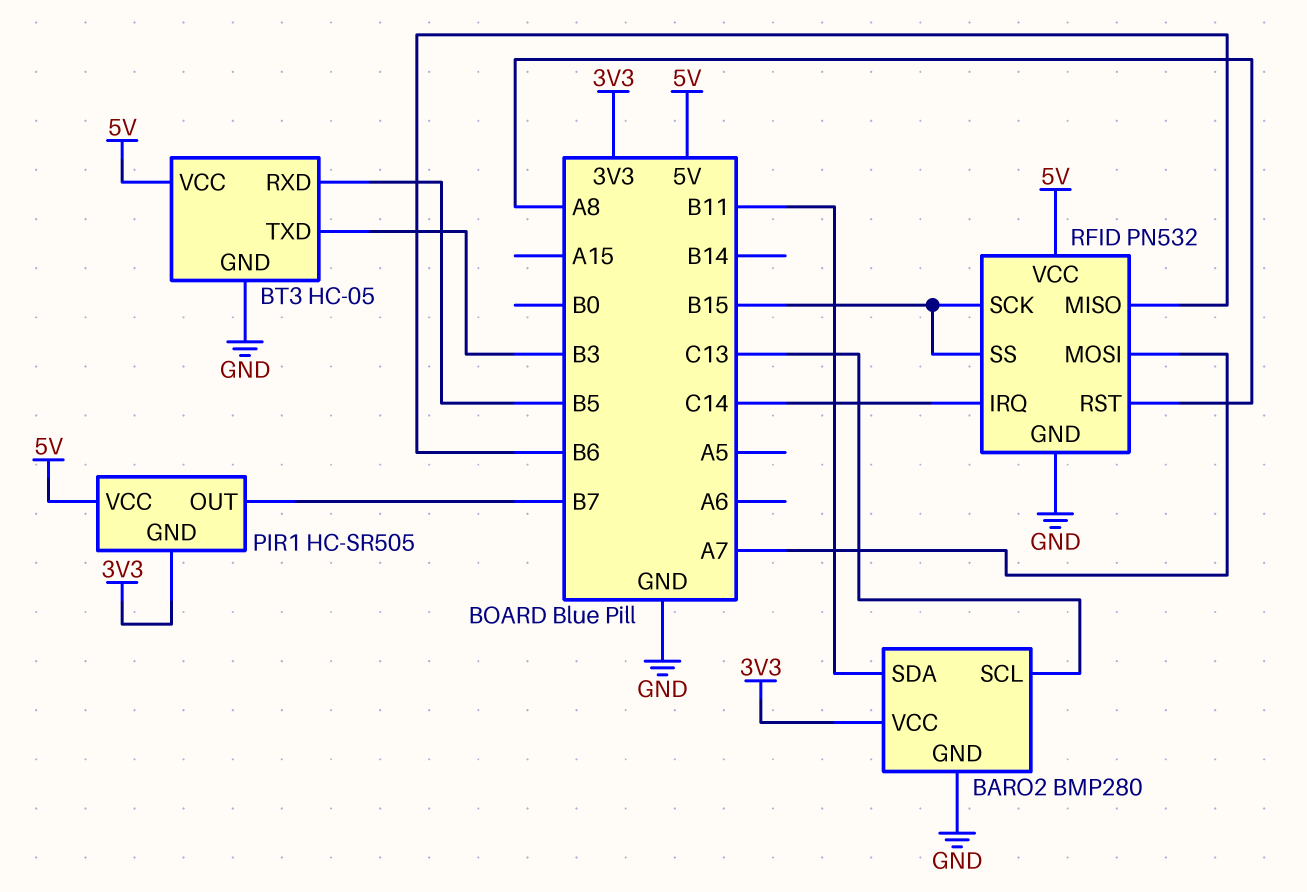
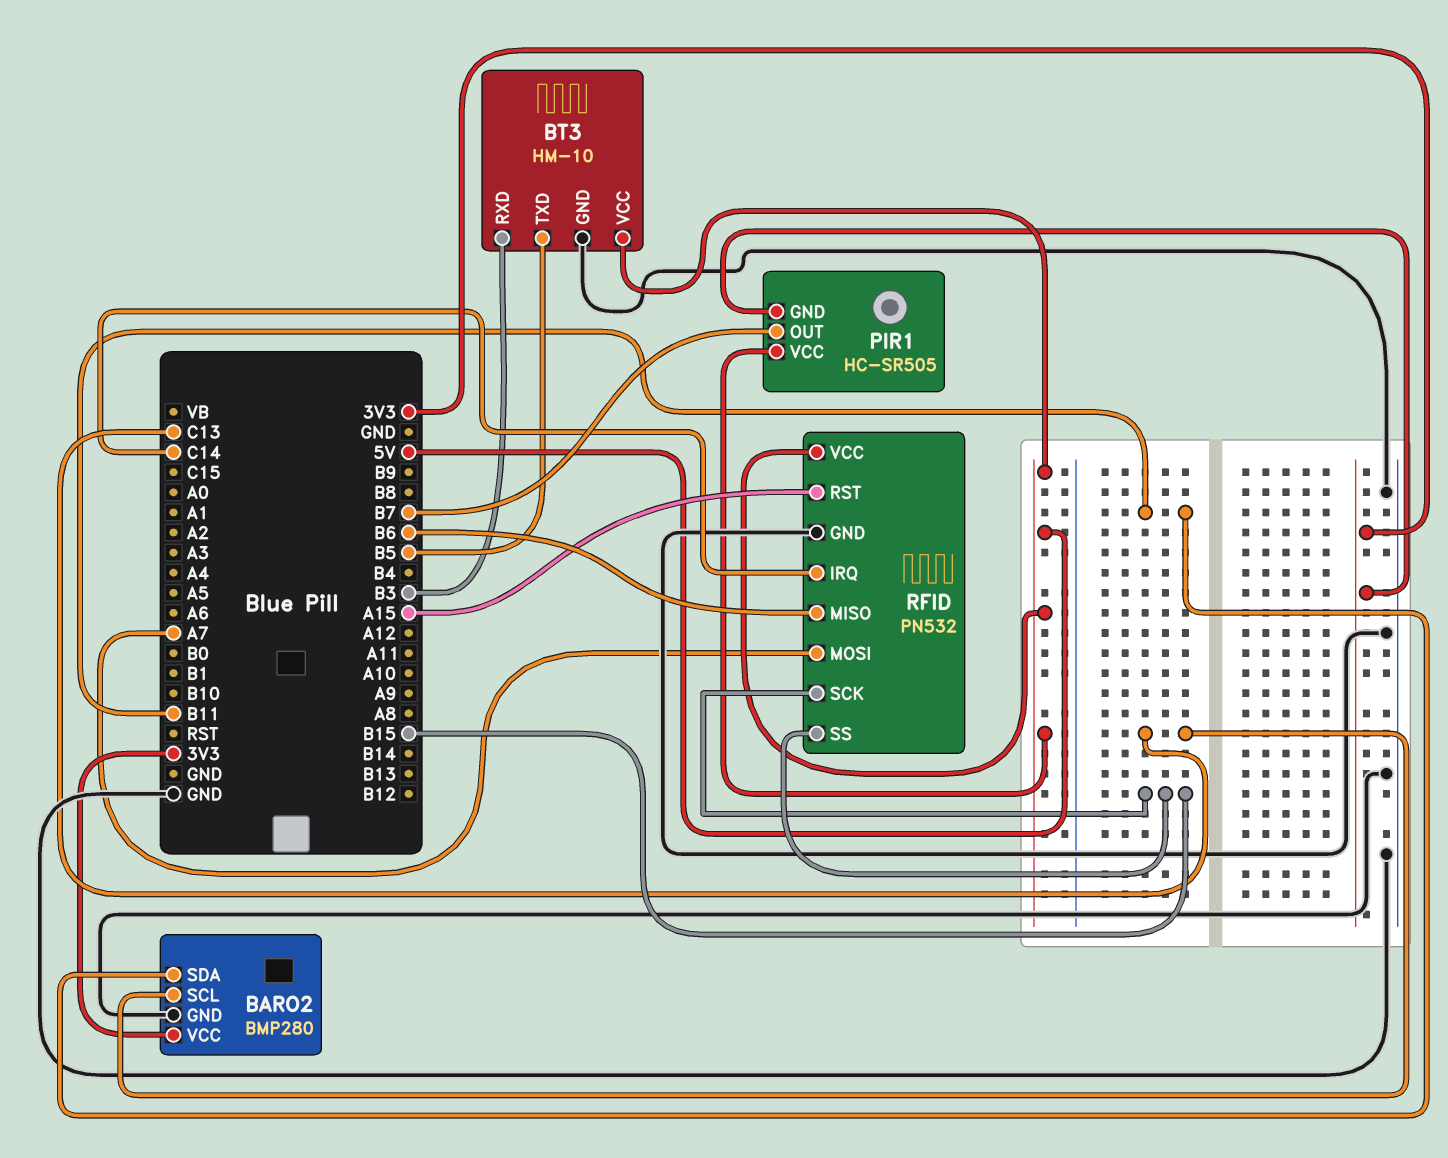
BT3: HC-05 -> HM-10
BT3 pin RXD: B5 -> B3
BT3 pin TXD: B3 -> B5
RFID pin RST: A8 -> A15

